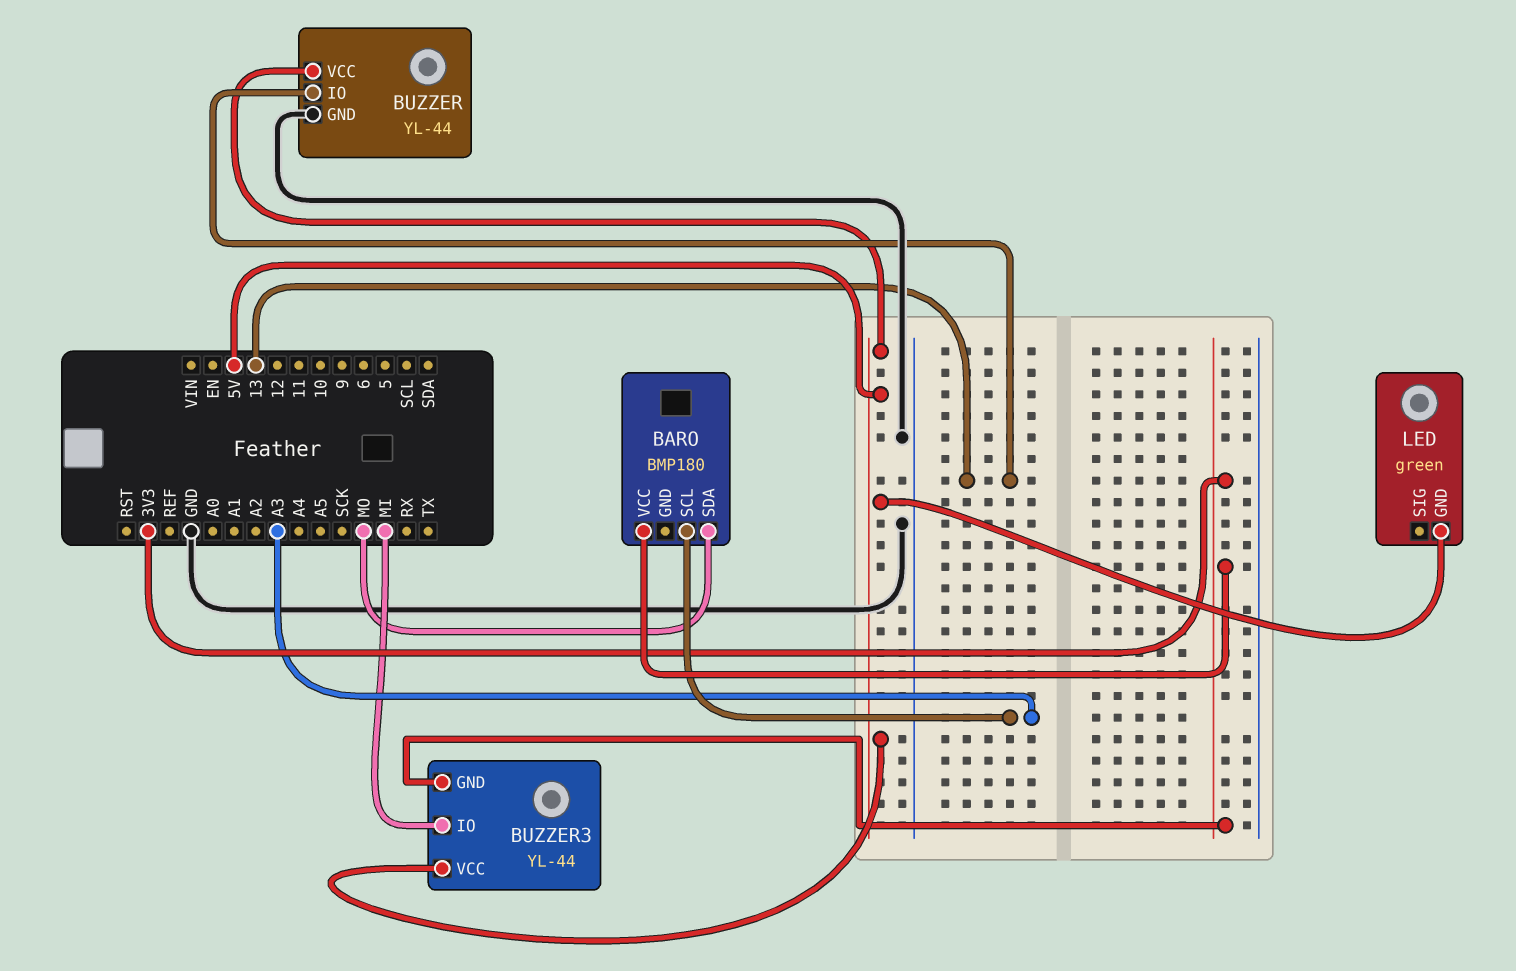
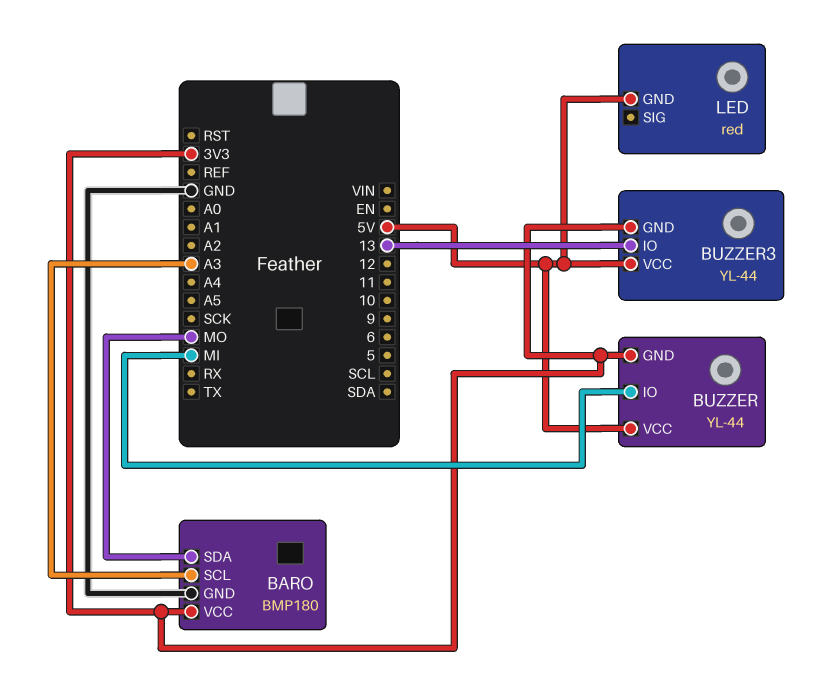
BARO pin GND: none -> GND
BUZZER pin GND: GND -> 3V3
BUZZER pin IO: 13 -> MI
BUZZER3 pin IO: MI -> 13
LED: green -> red

